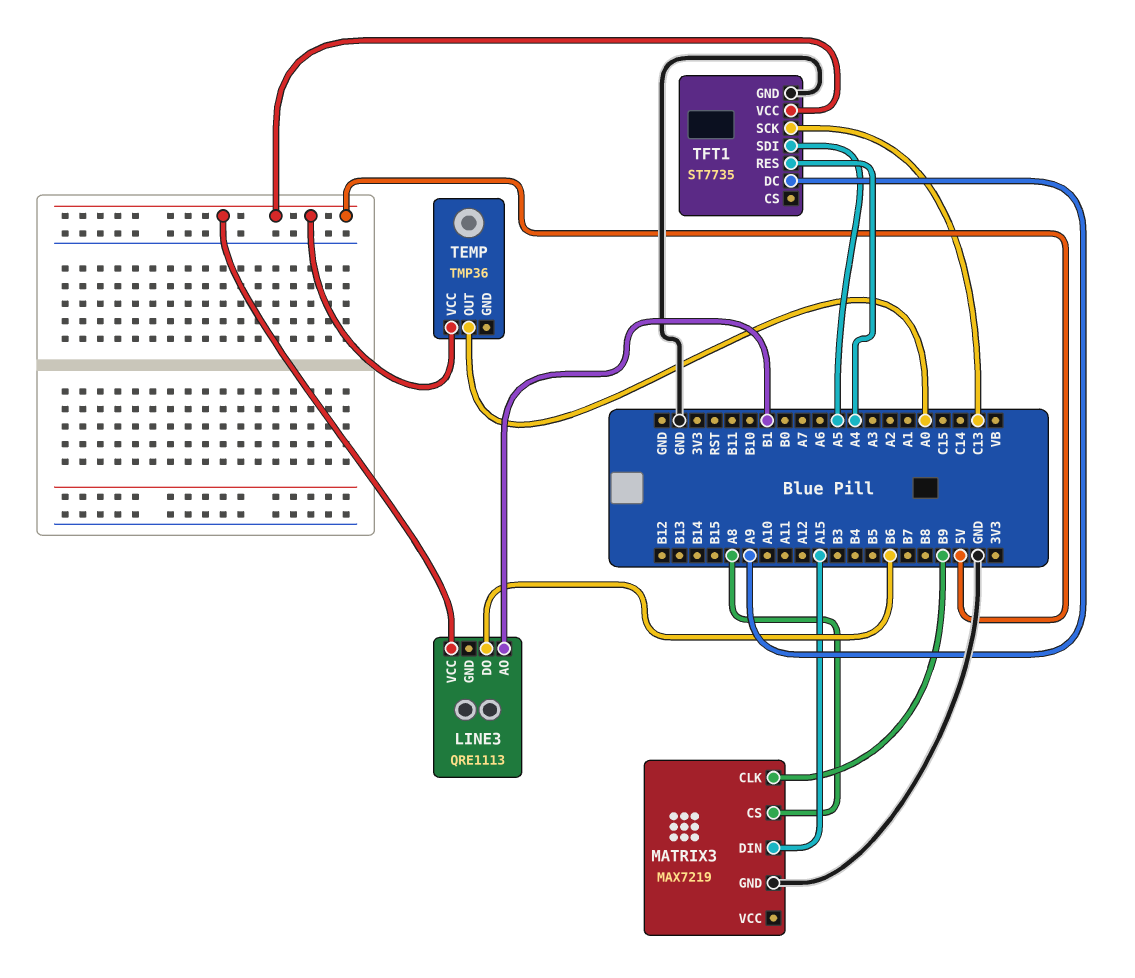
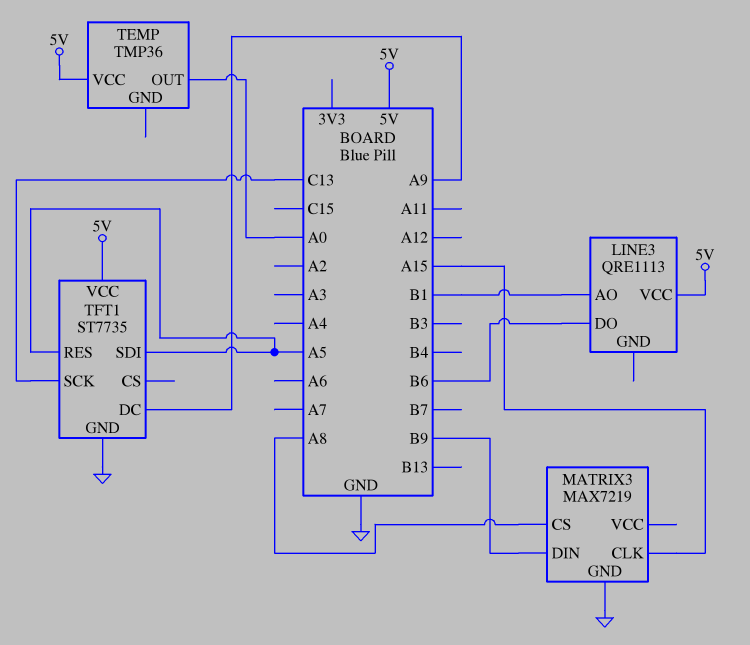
MATRIX3 pin CLK: B9 -> A15
MATRIX3 pin DIN: A15 -> B9
TFT1 pin RES: A4 -> A5

